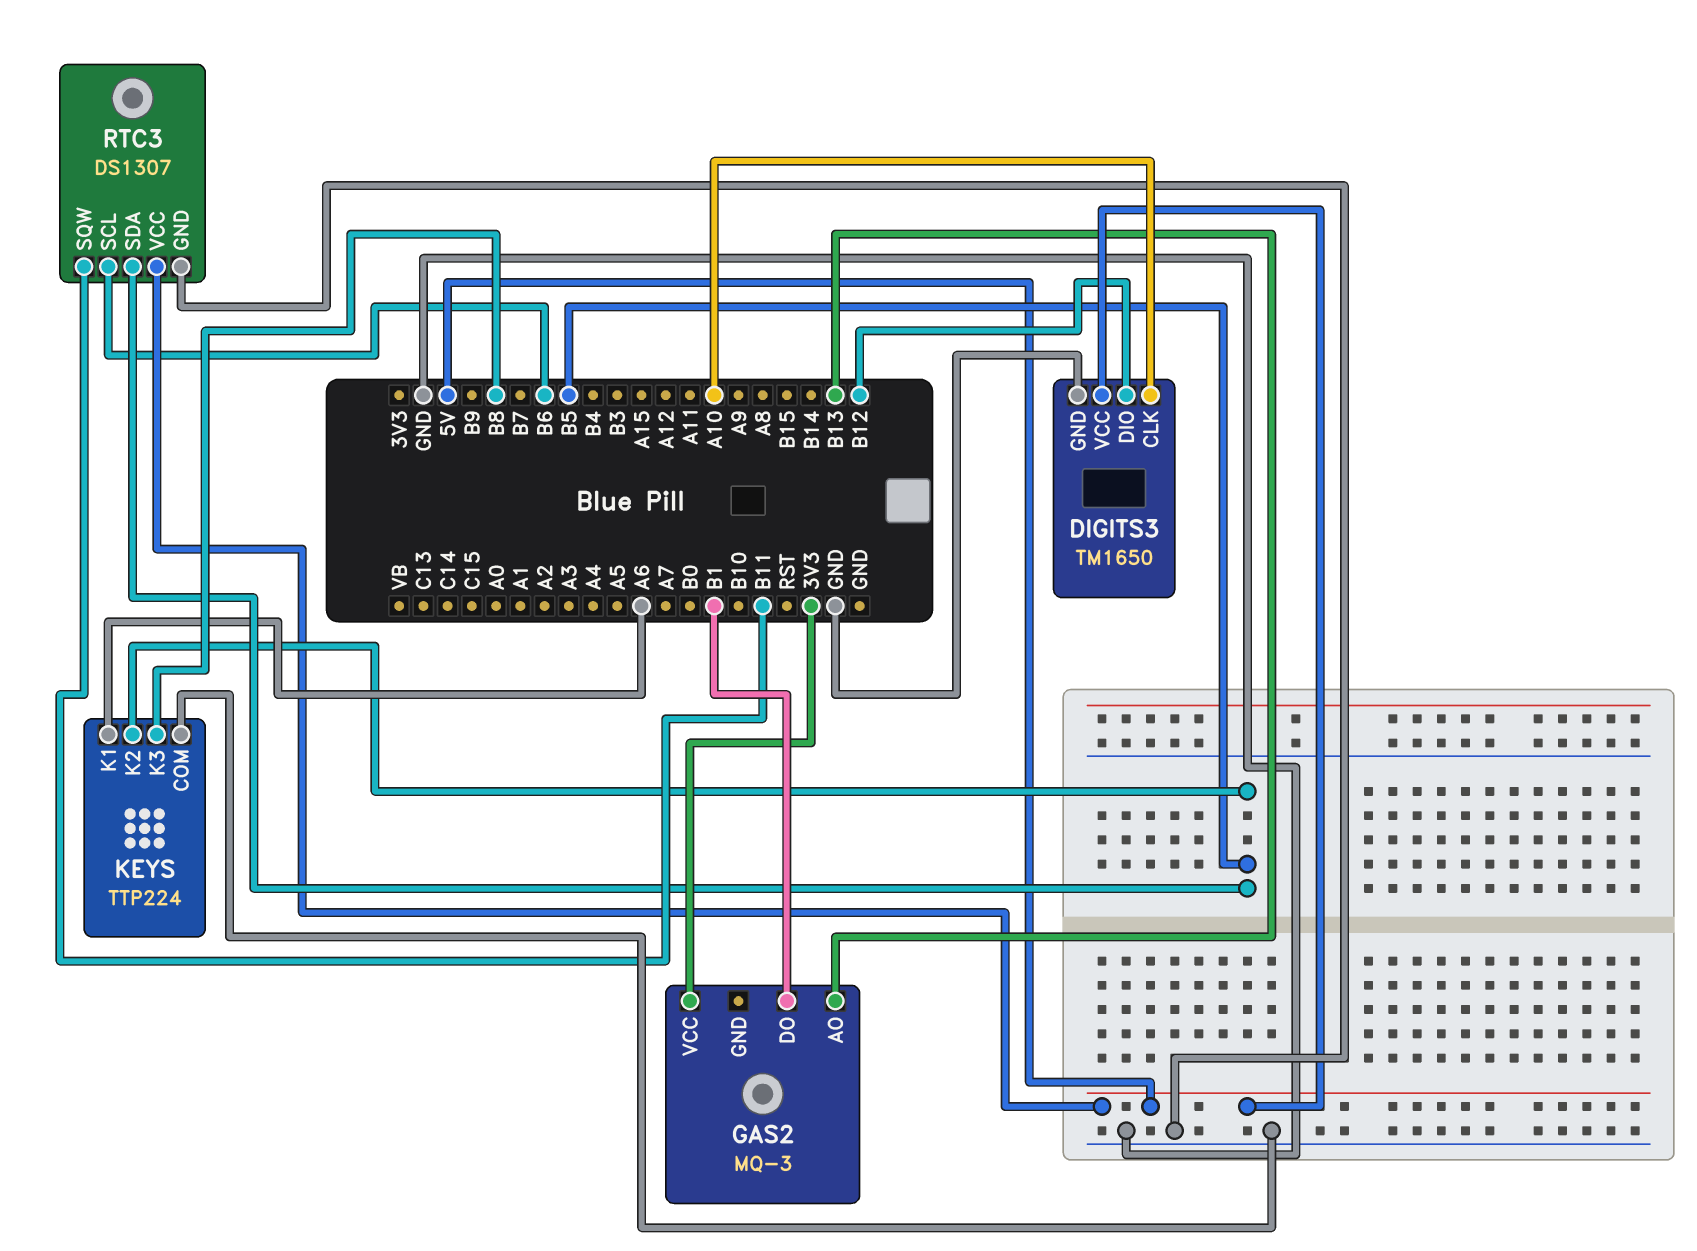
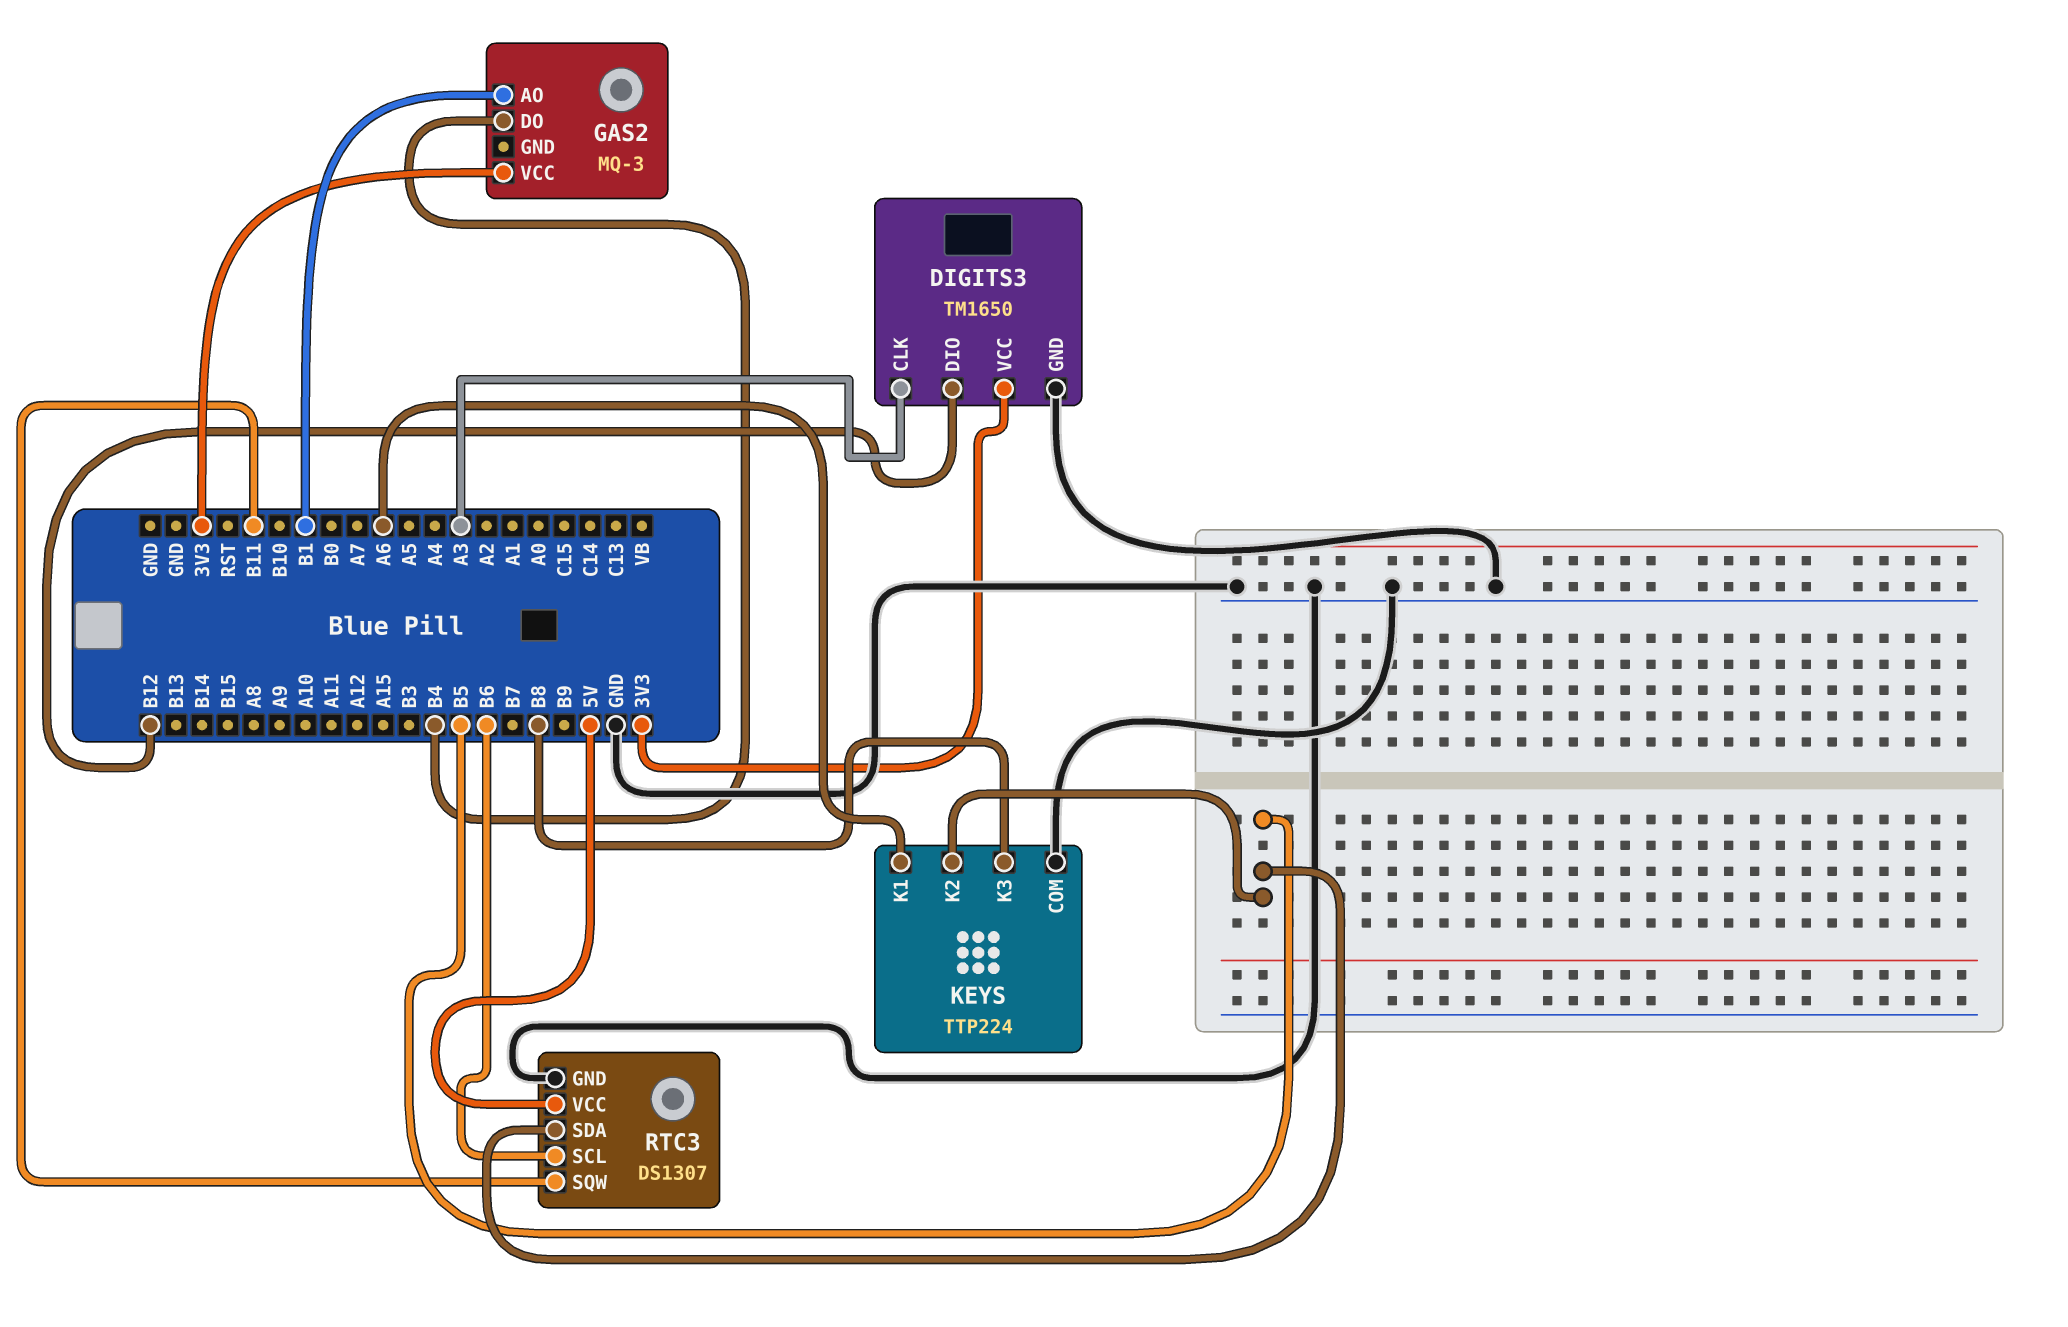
DIGITS3 pin CLK: A10 -> A3
DIGITS3 pin VCC: 5V -> 3V3
GAS2 pin AO: B13 -> B1
GAS2 pin DO: B1 -> B4

